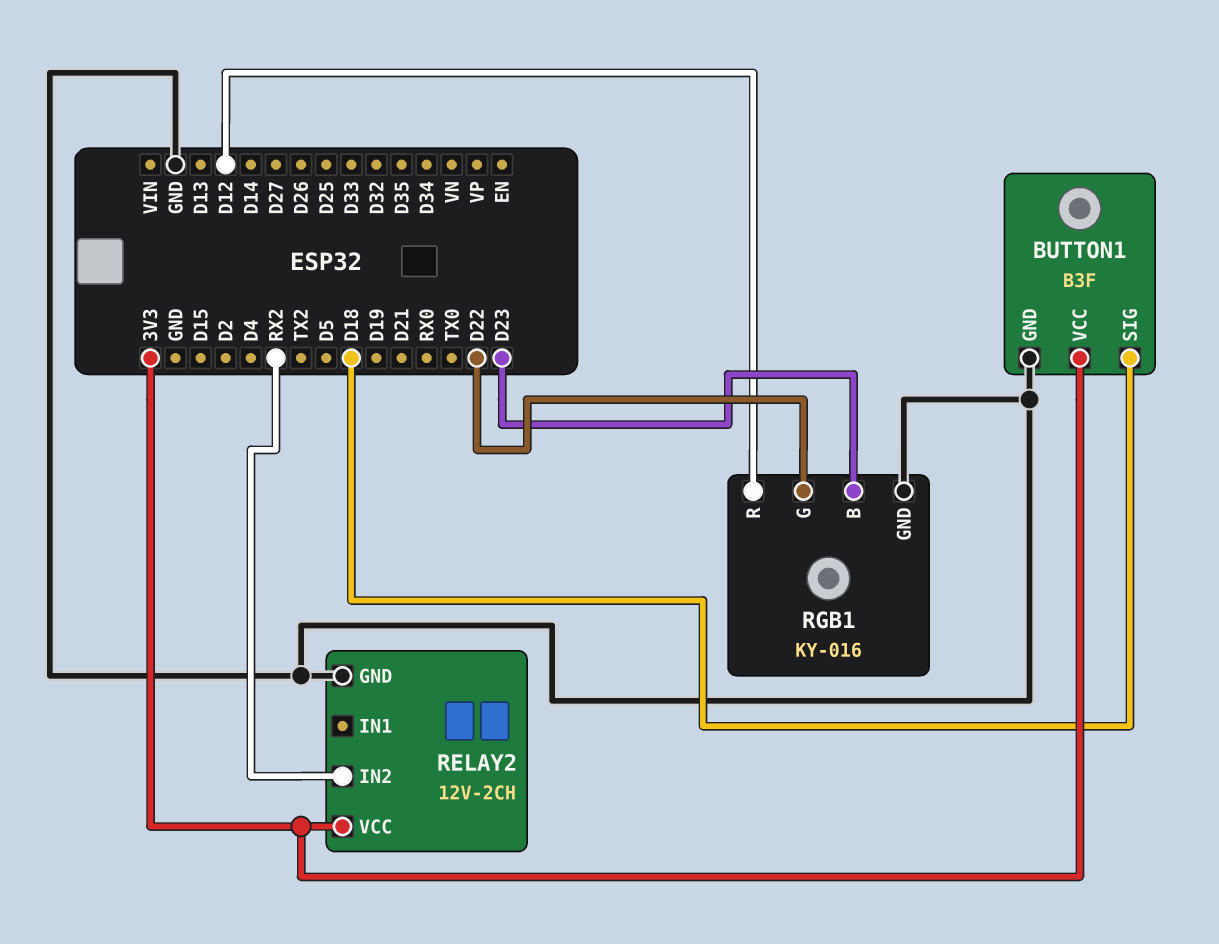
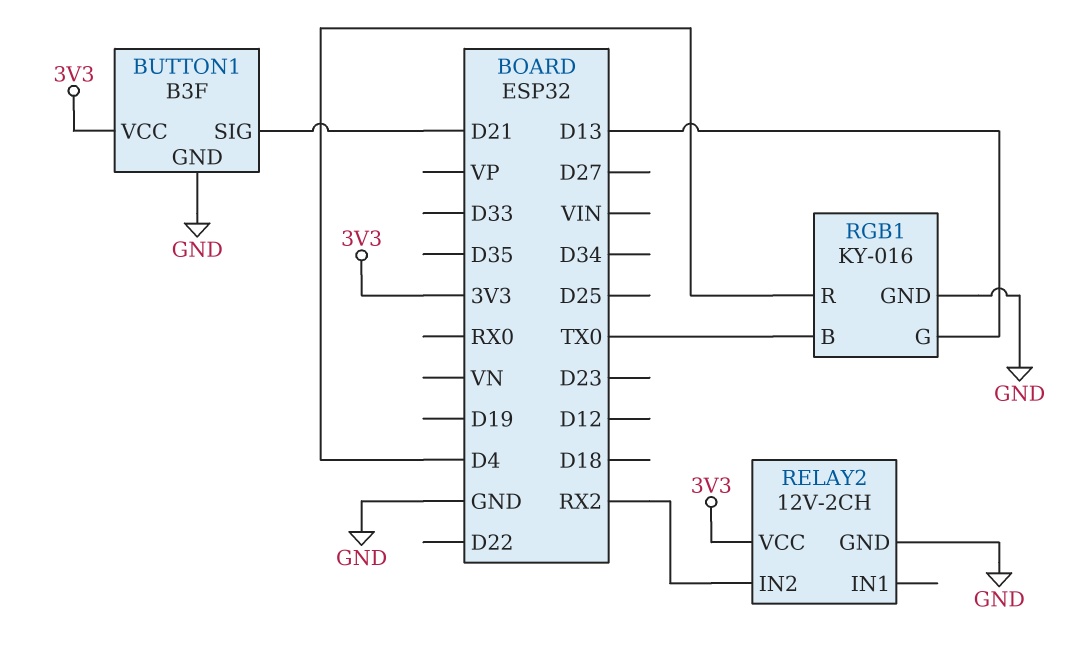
BUTTON1 pin SIG: D18 -> D21
RGB1 pin B: D23 -> TX0
RGB1 pin G: D22 -> D13
RGB1 pin R: D12 -> D4

